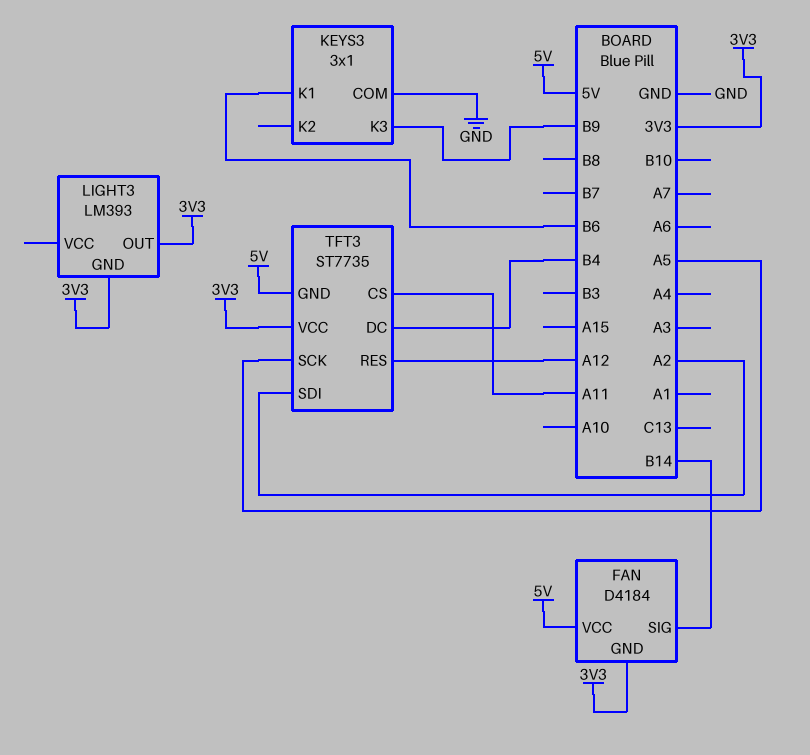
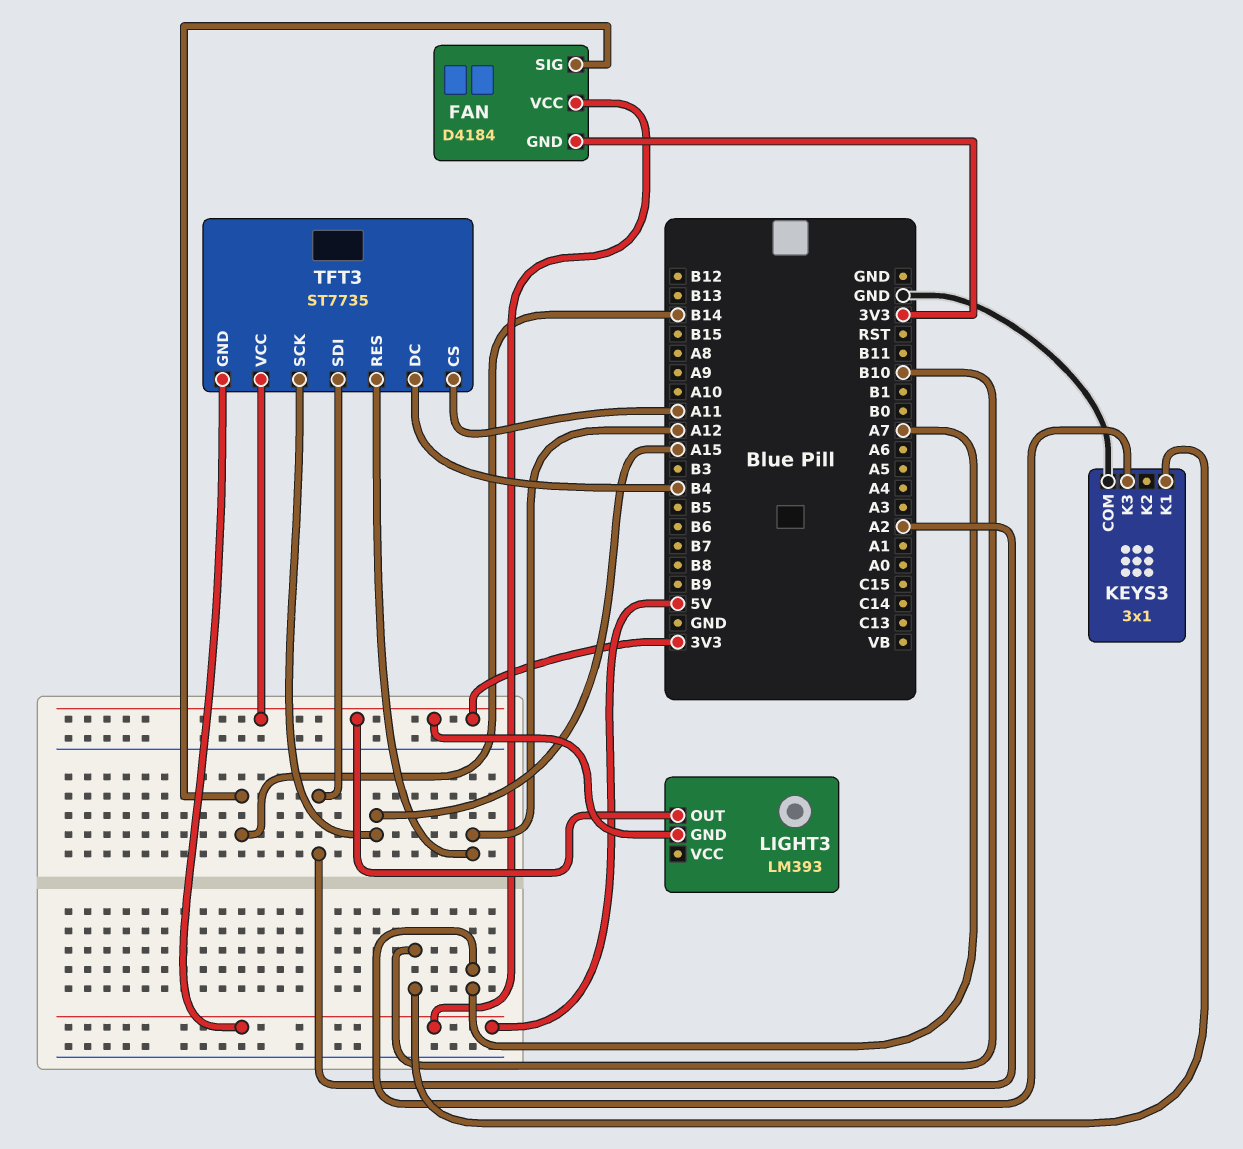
KEYS3 pin K1: B6 -> B10
KEYS3 pin K3: B9 -> A7
TFT3 pin SCK: A5 -> A15

